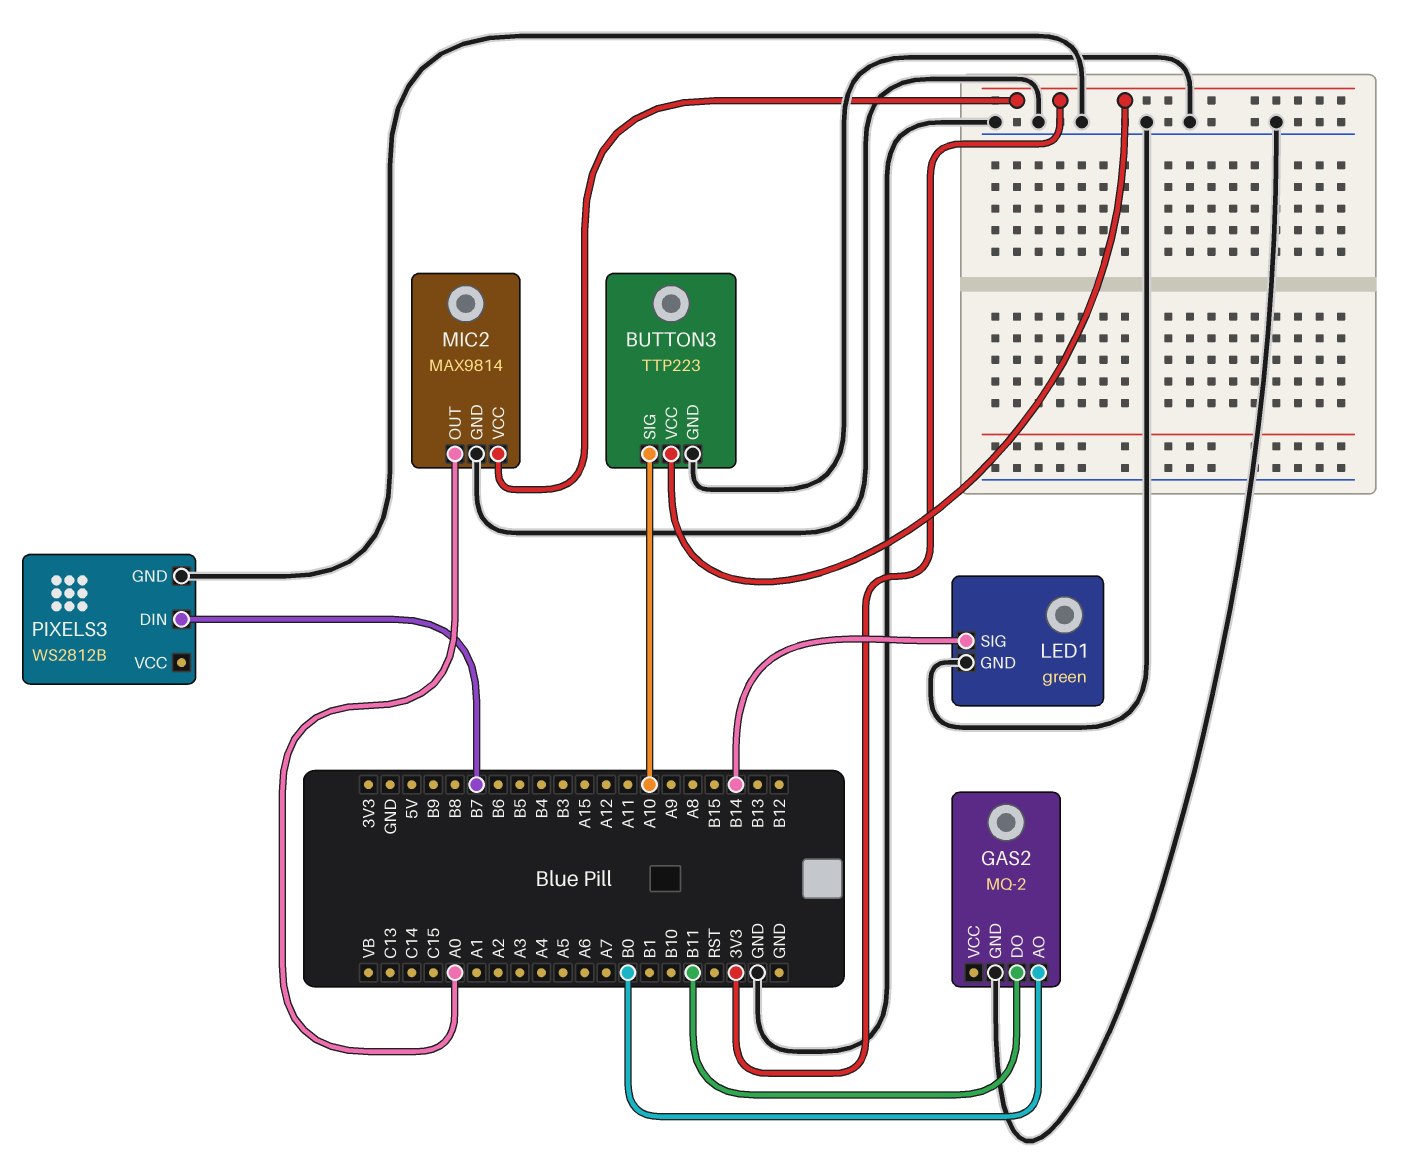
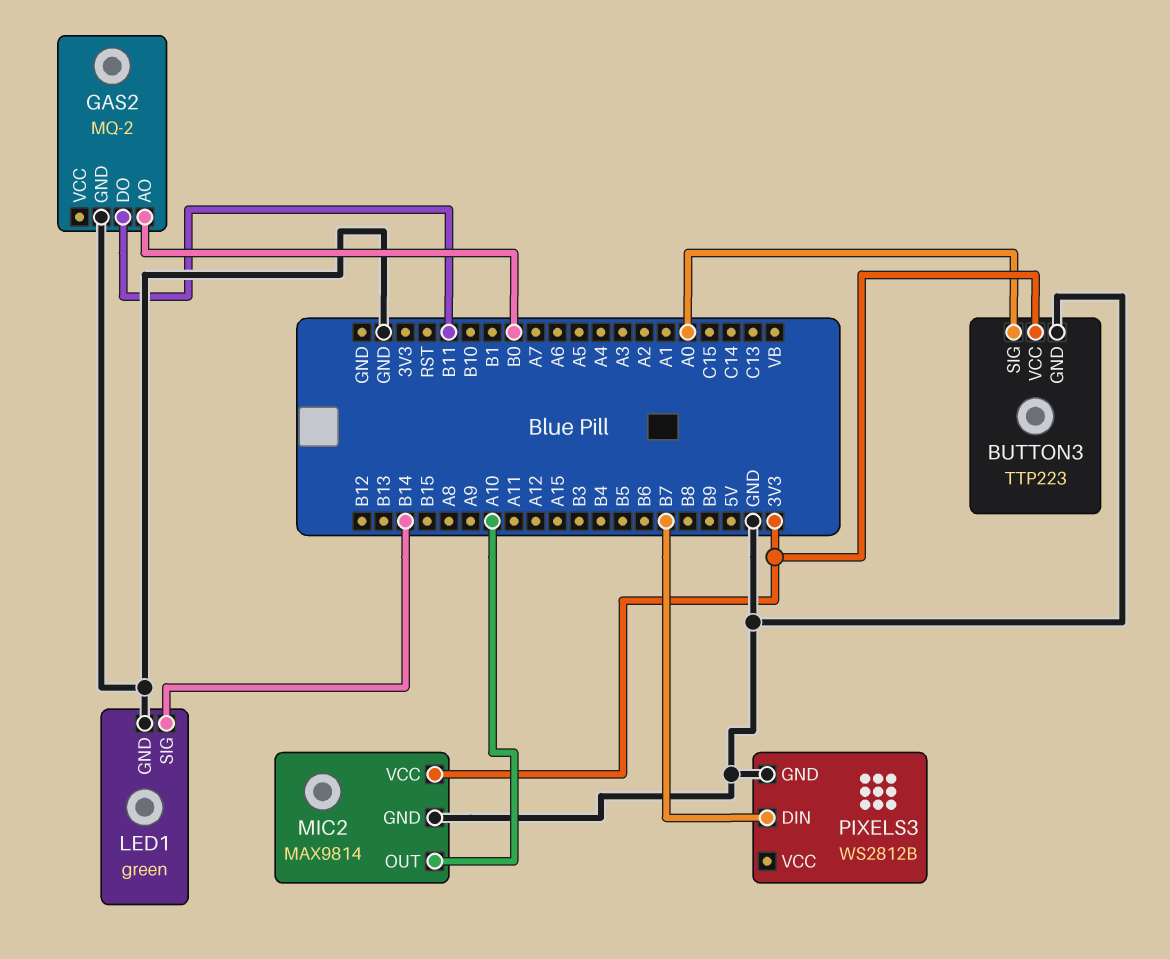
BUTTON3 pin SIG: A10 -> A0
MIC2 pin OUT: A0 -> A10

